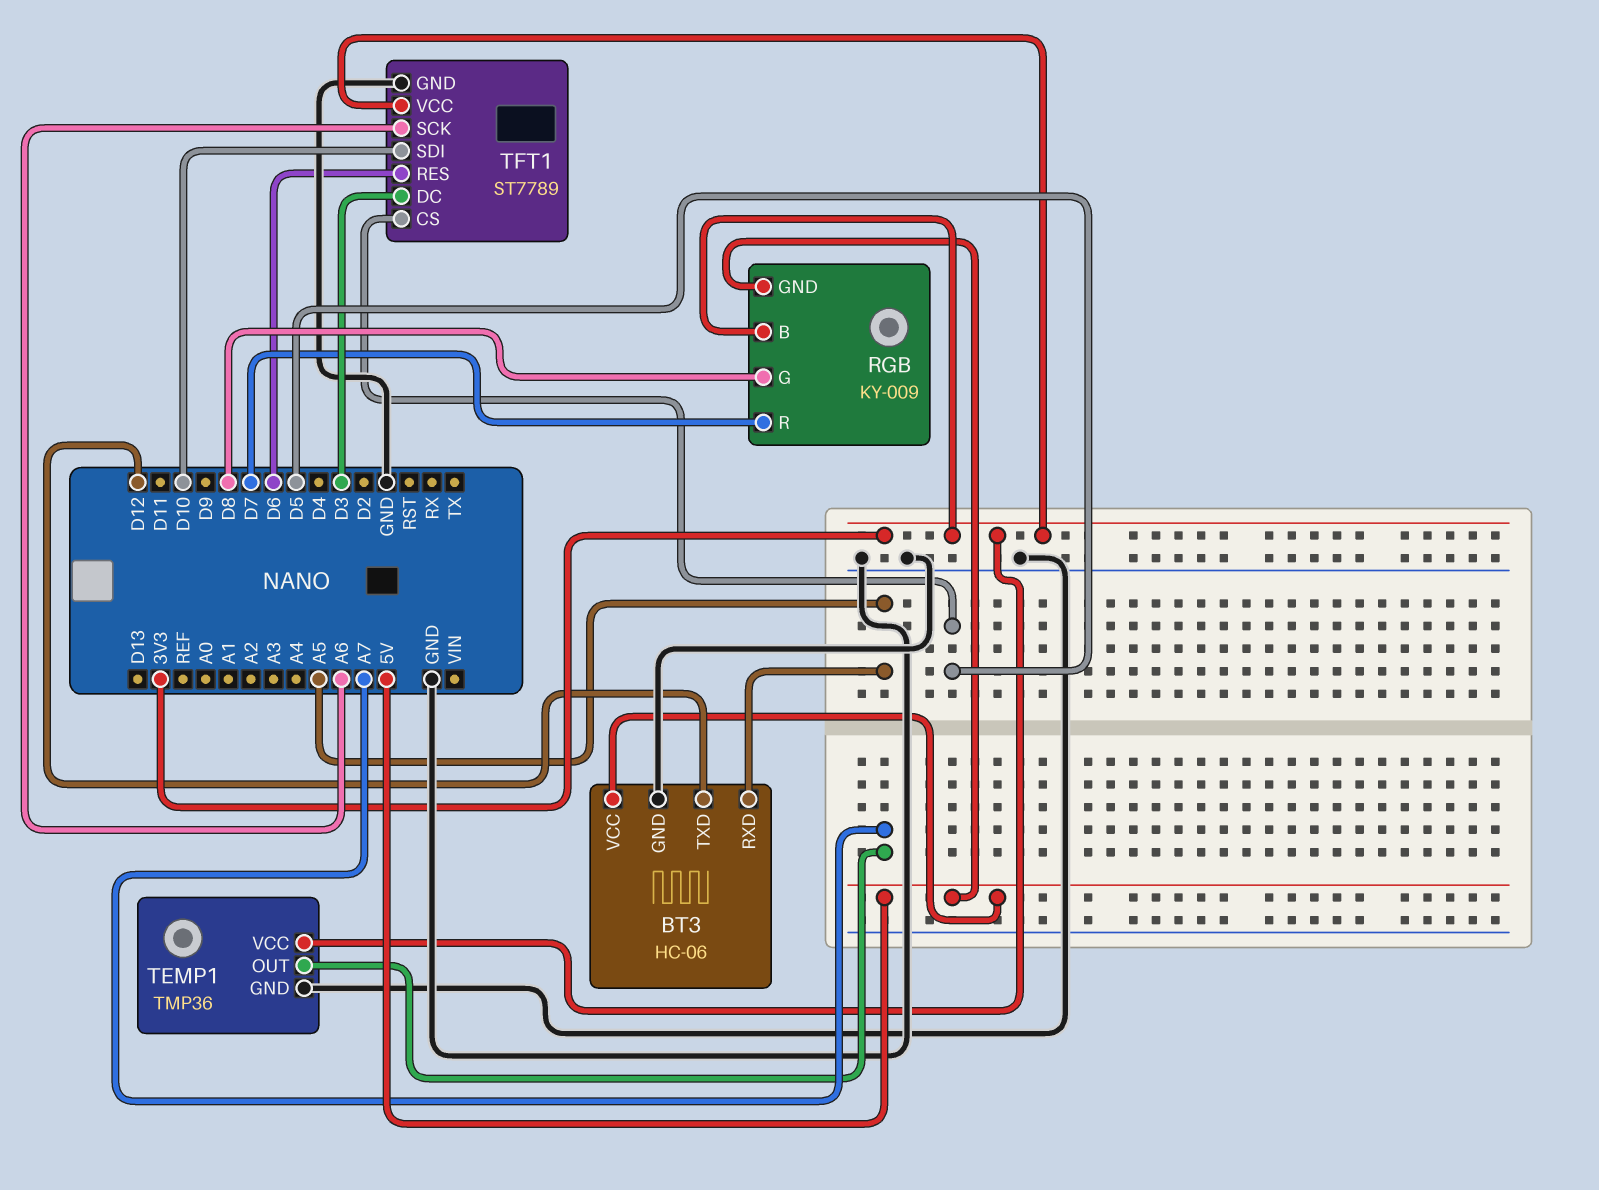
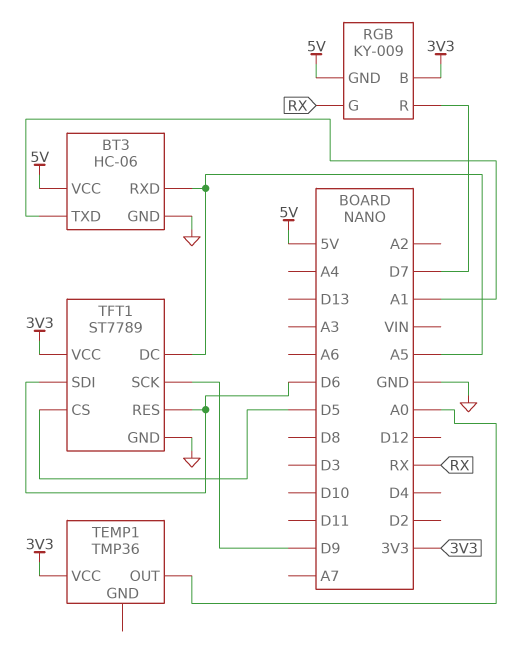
BT3 pin TXD: D12 -> A1
RGB pin G: D8 -> RX
TEMP1 pin GND: GND -> none
TEMP1 pin OUT: A7 -> A0
TFT1 pin DC: D3 -> A5
TFT1 pin SCK: A6 -> D9
TFT1 pin SDI: D10 -> D6

